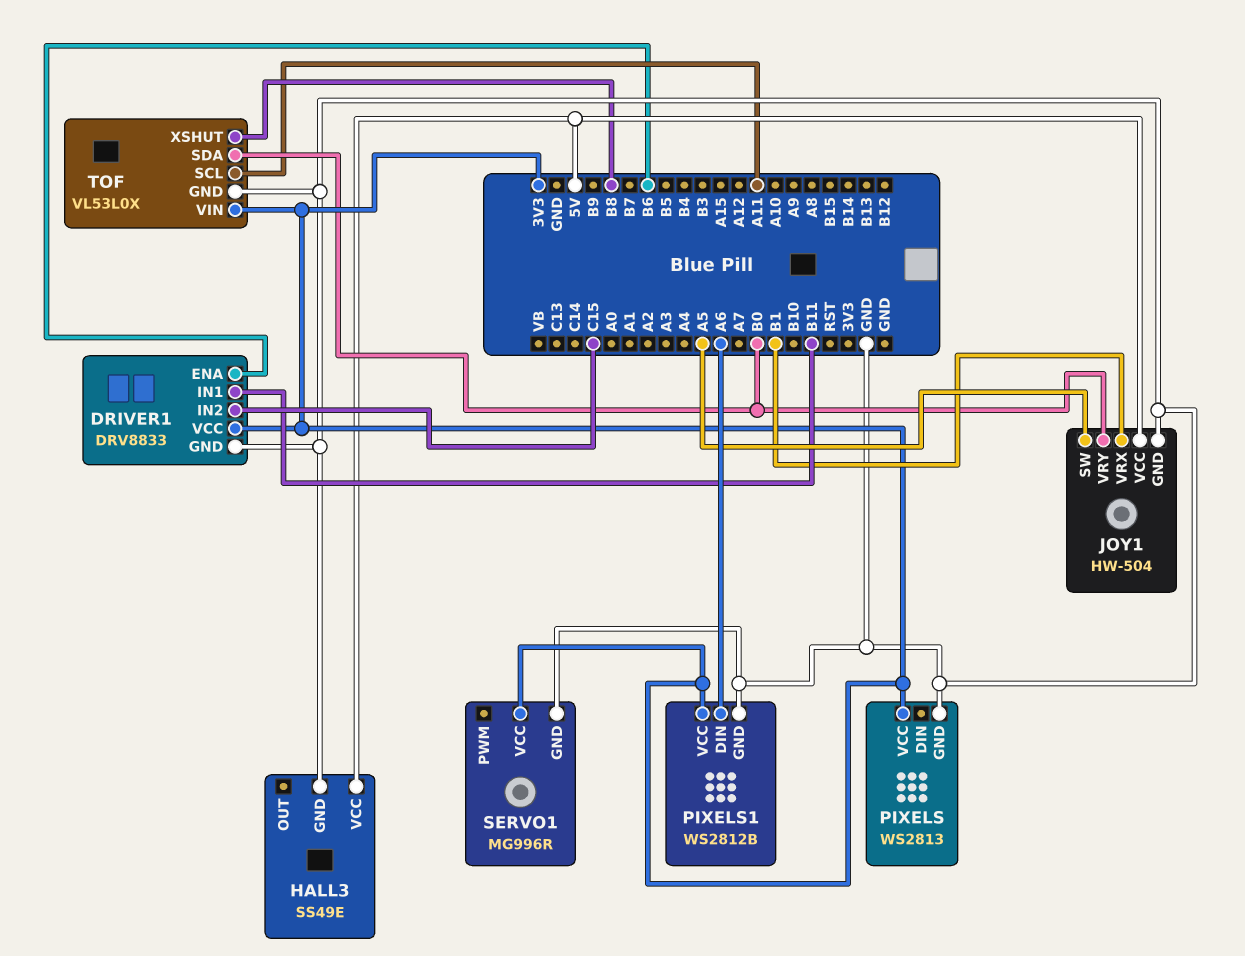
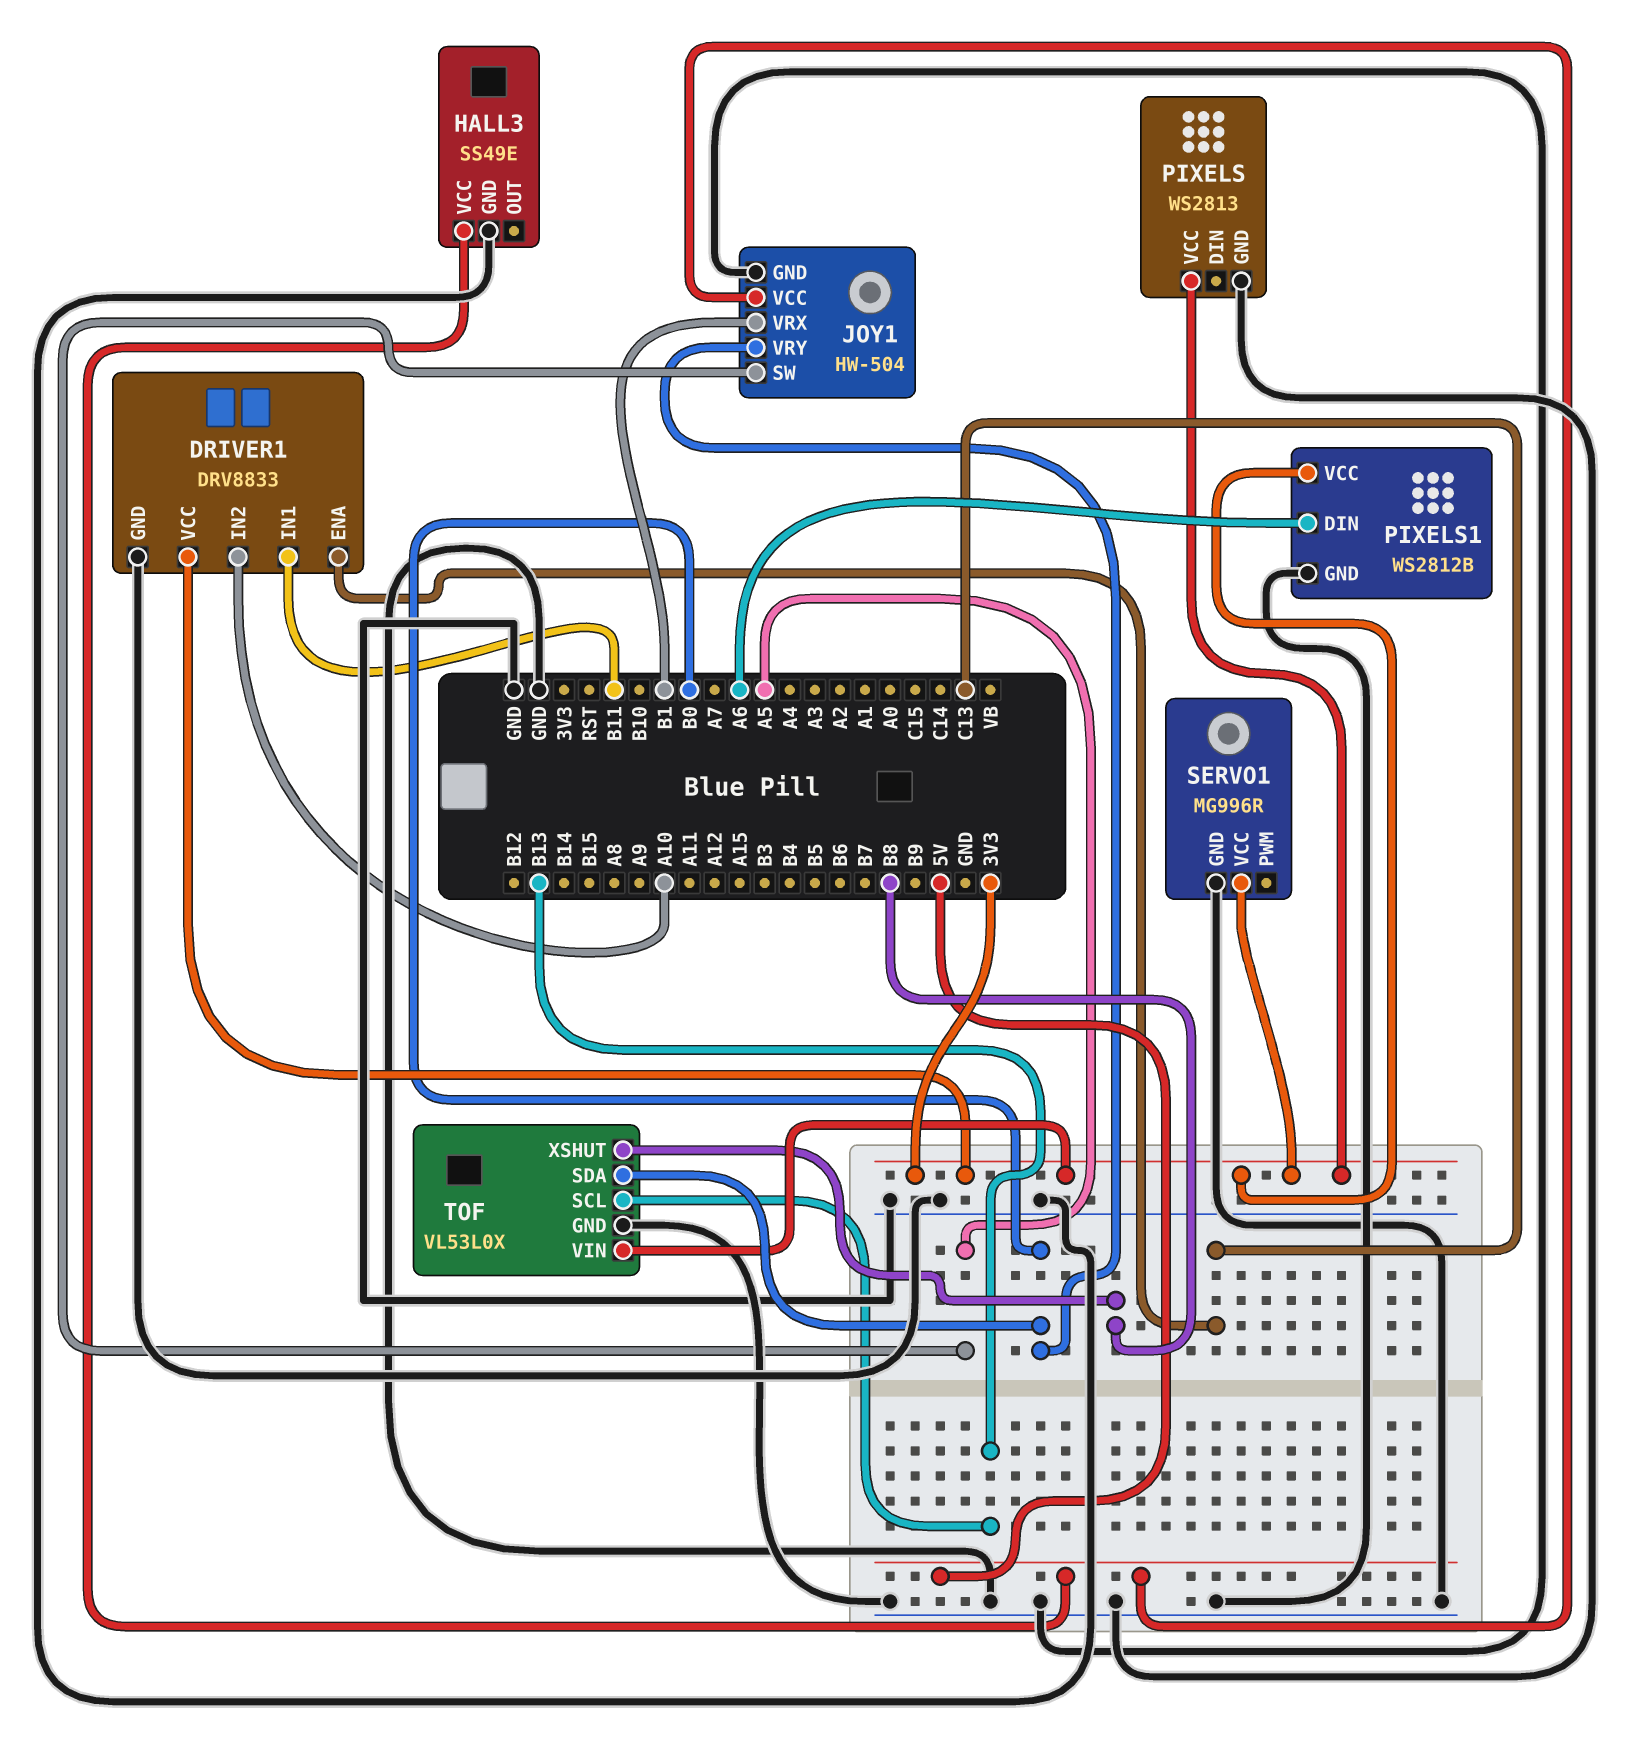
DRIVER1 pin ENA: B6 -> C13
DRIVER1 pin IN2: C15 -> A10
TOF pin SCL: A11 -> B13

